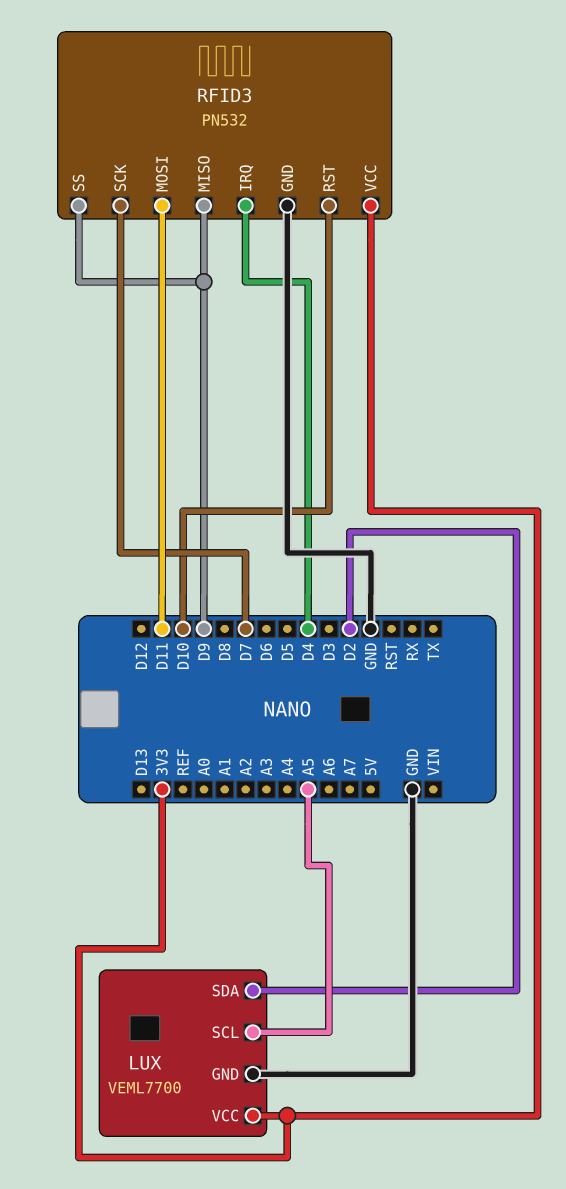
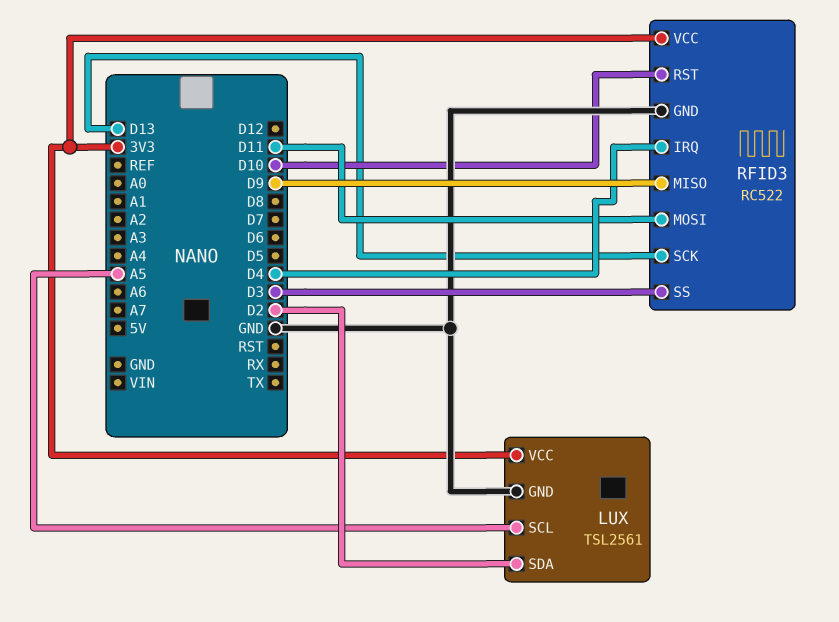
LUX: VEML7700 -> TSL2561
RFID3: PN532 -> RC522
RFID3 pin SCK: D7 -> D13
RFID3 pin SS: D9 -> D3

